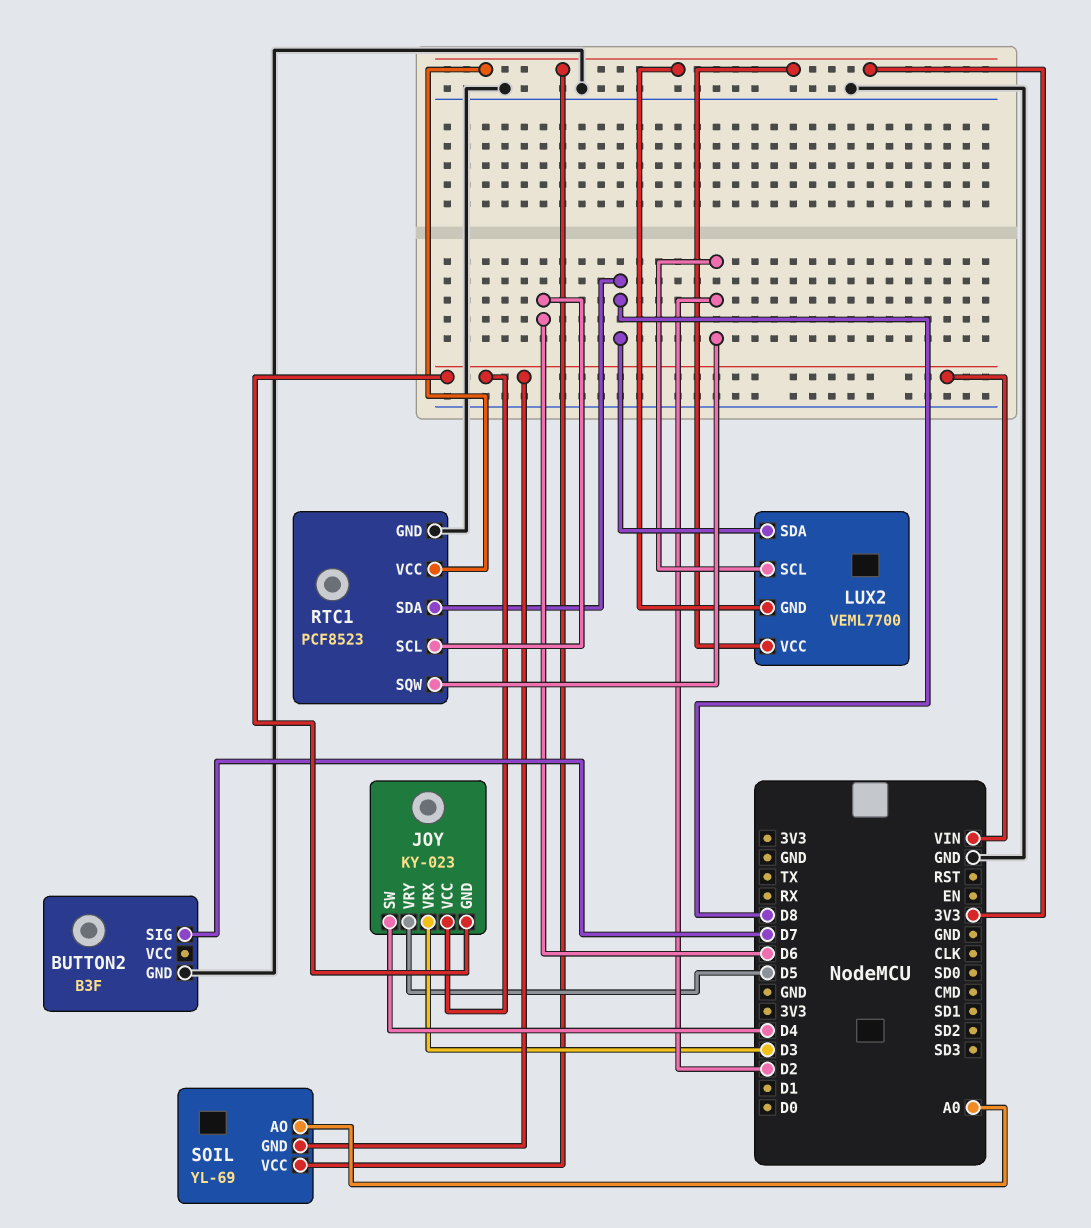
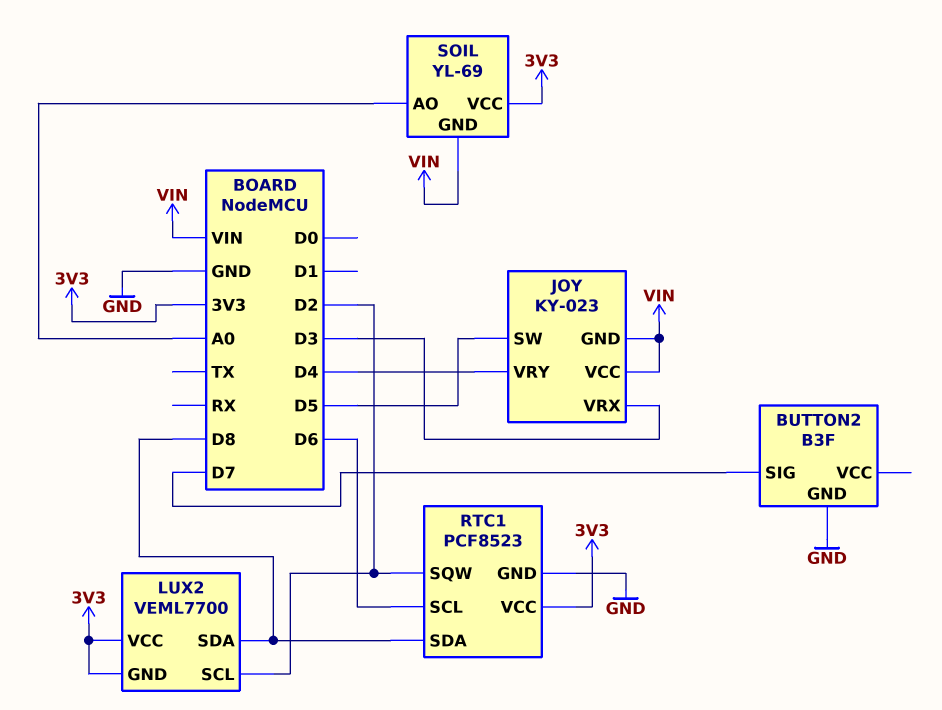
JOY pin SW: D4 -> D5
JOY pin VRY: D5 -> D4

